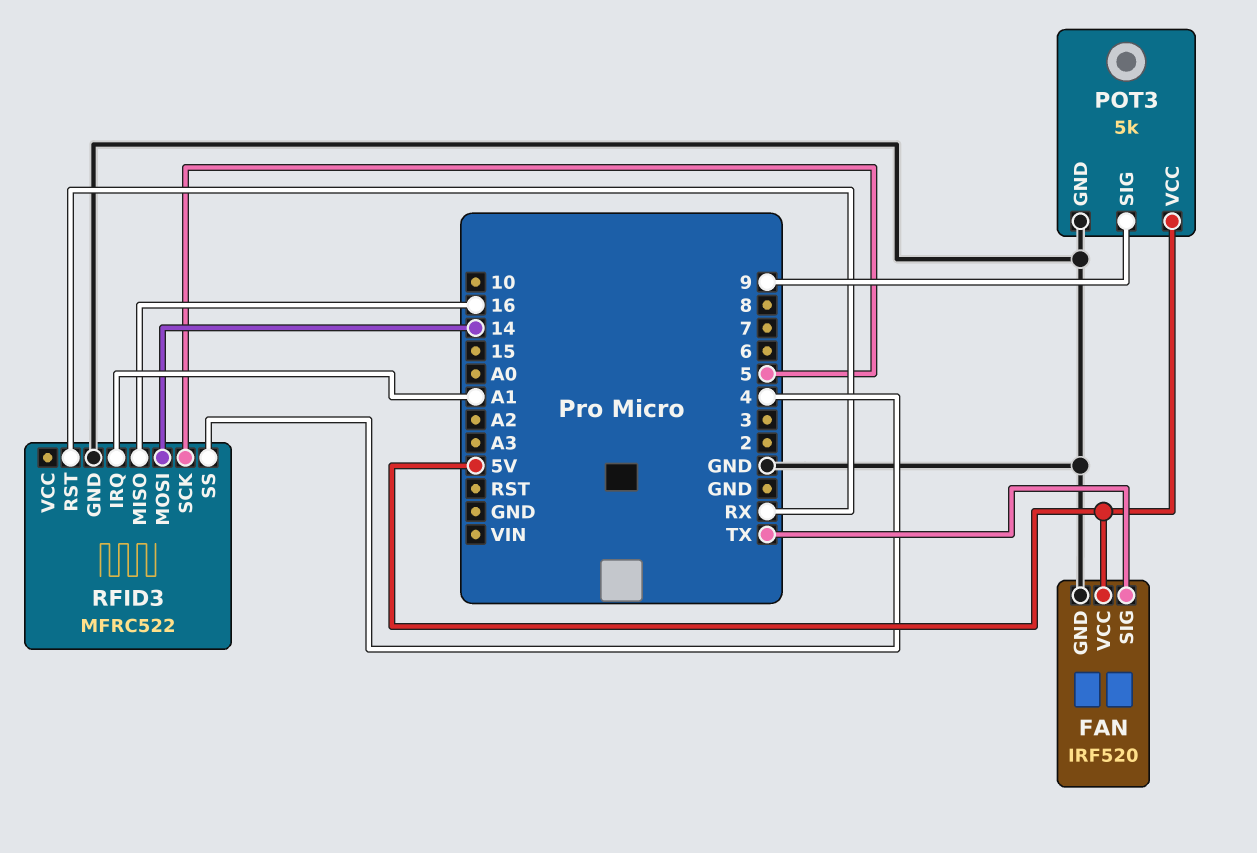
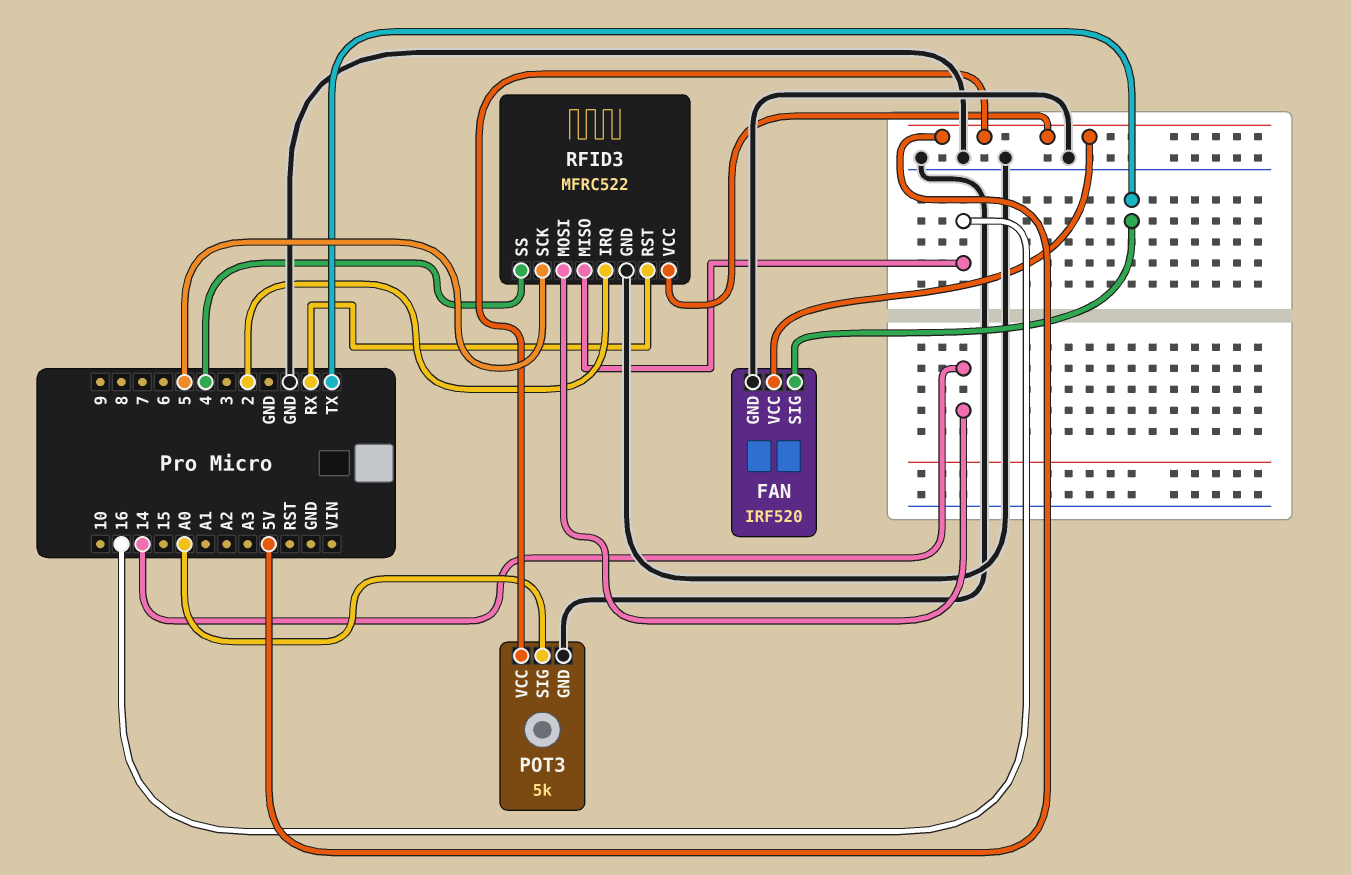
POT3 pin SIG: 9 -> A0
RFID3 pin IRQ: A1 -> 2
RFID3 pin VCC: none -> 5V

